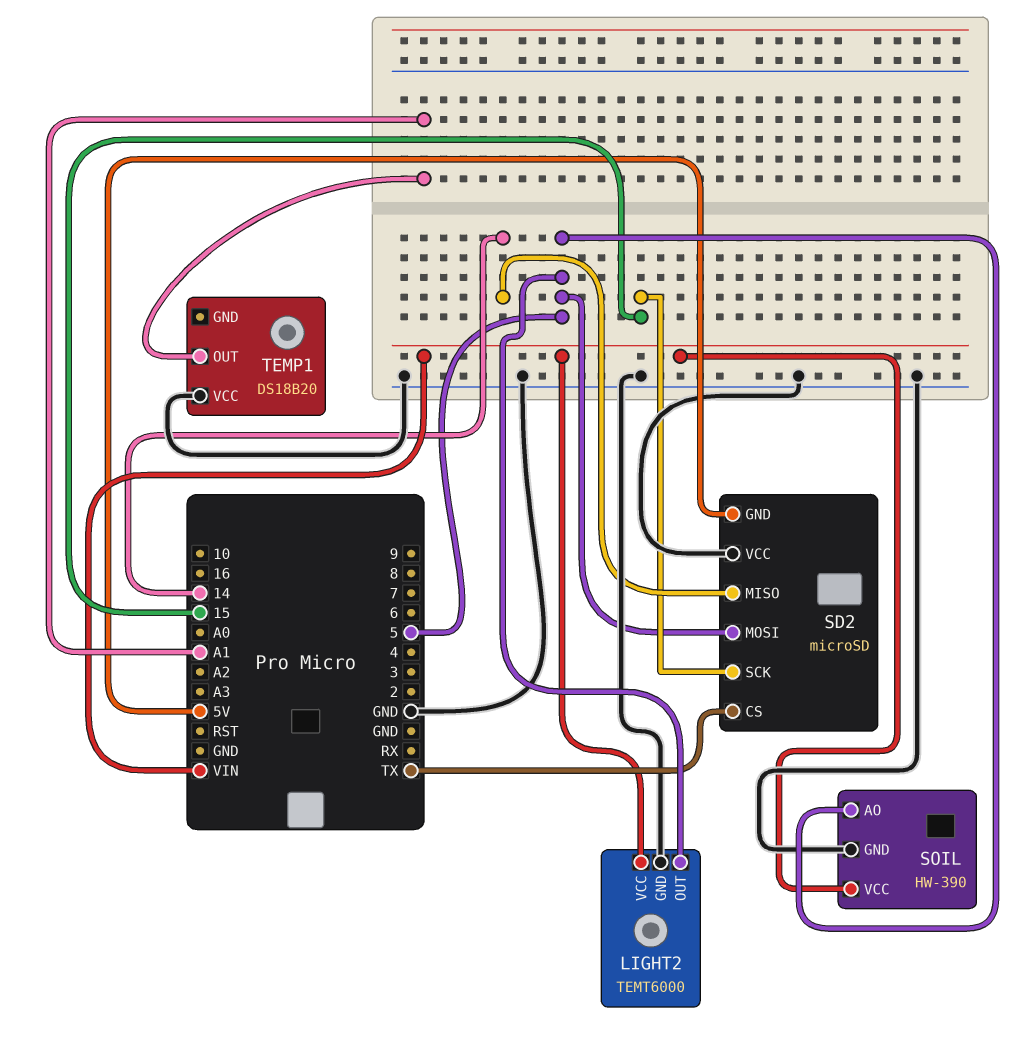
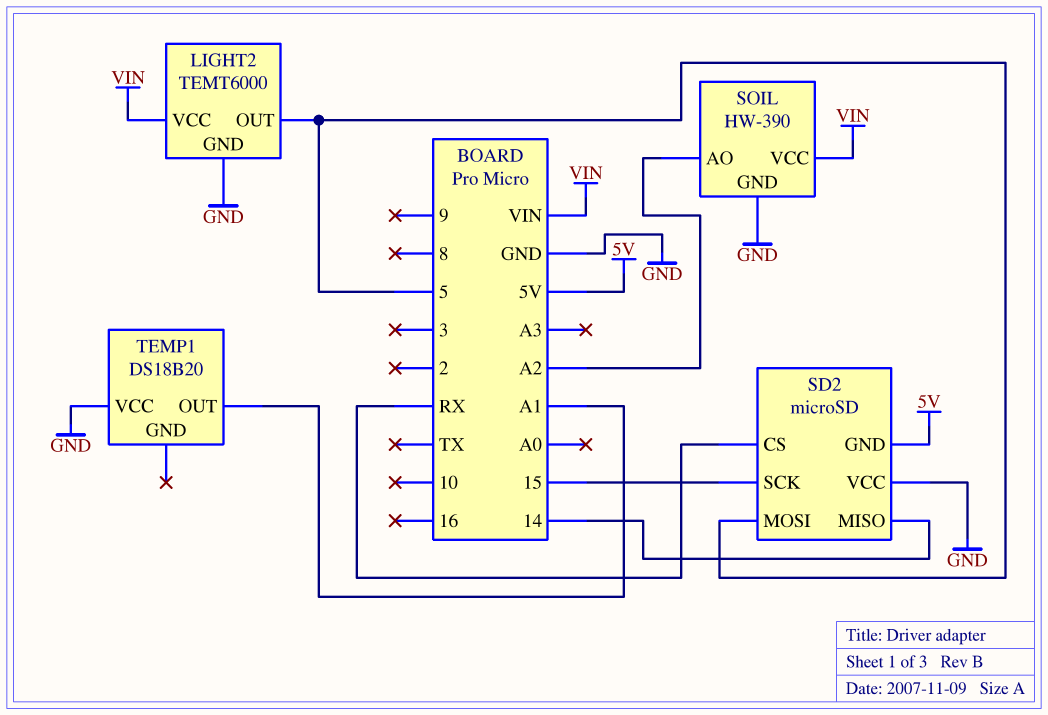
SD2 pin CS: TX -> RX
SOIL pin AO: 5 -> A2

